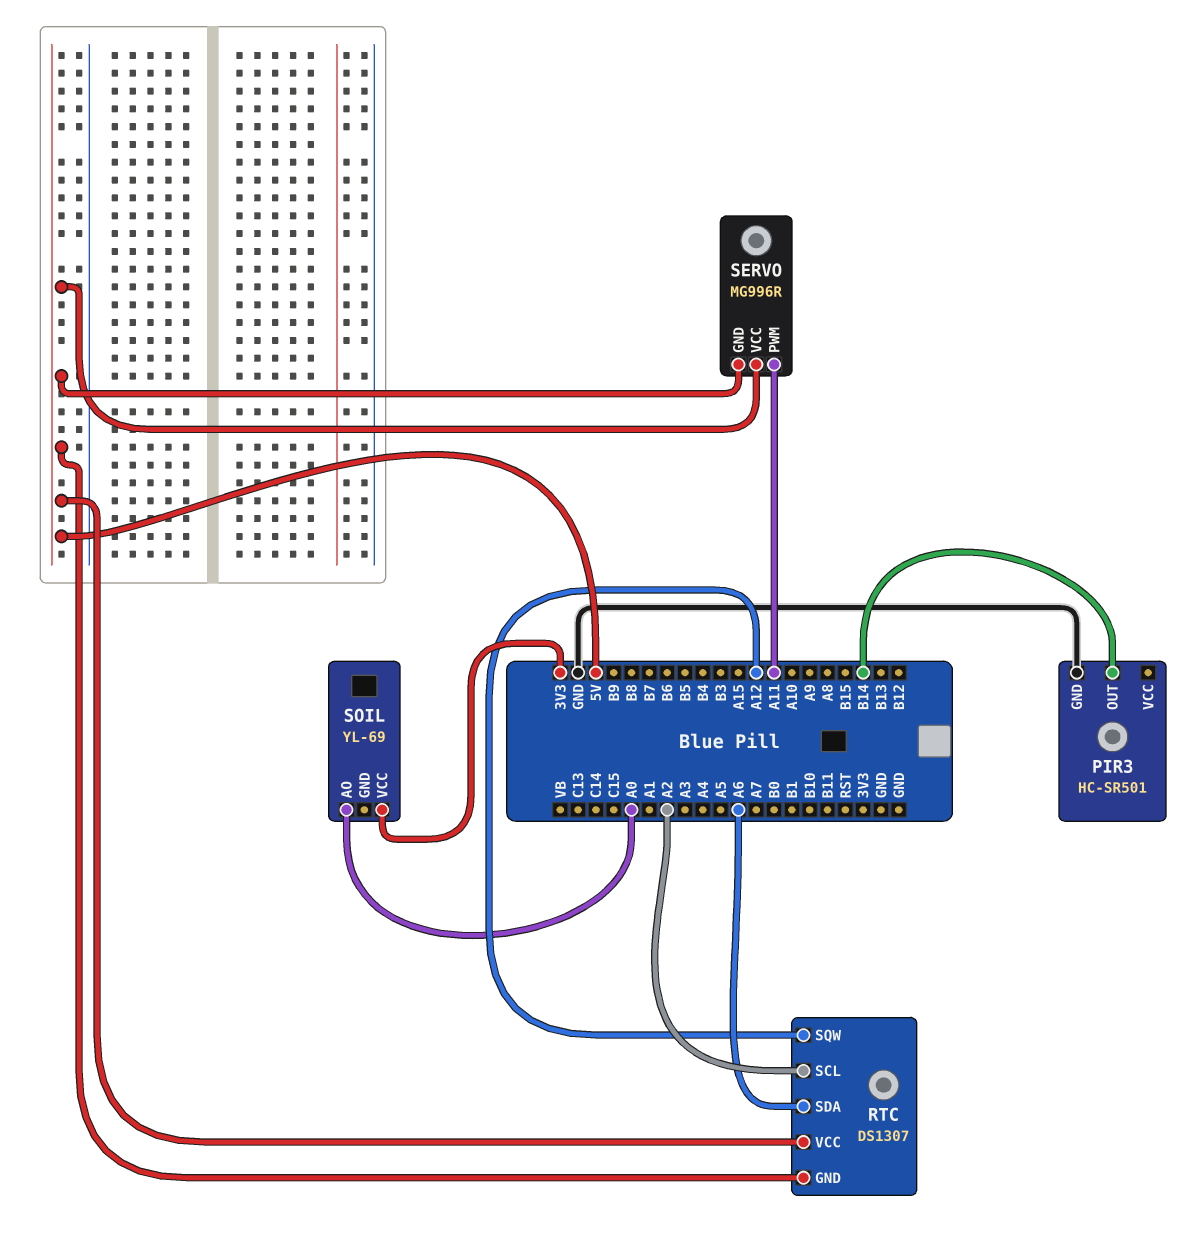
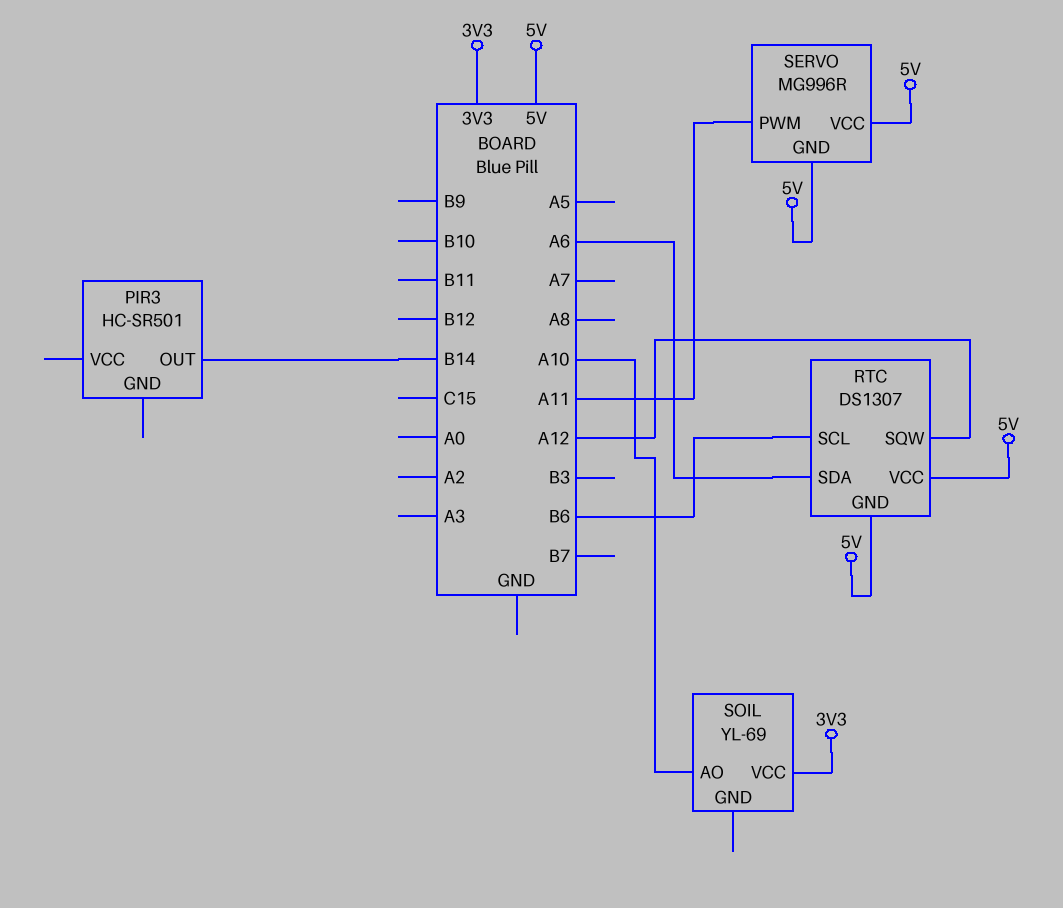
PIR3 pin GND: GND -> none
RTC pin SCL: A2 -> B6
SOIL pin AO: A0 -> A10

